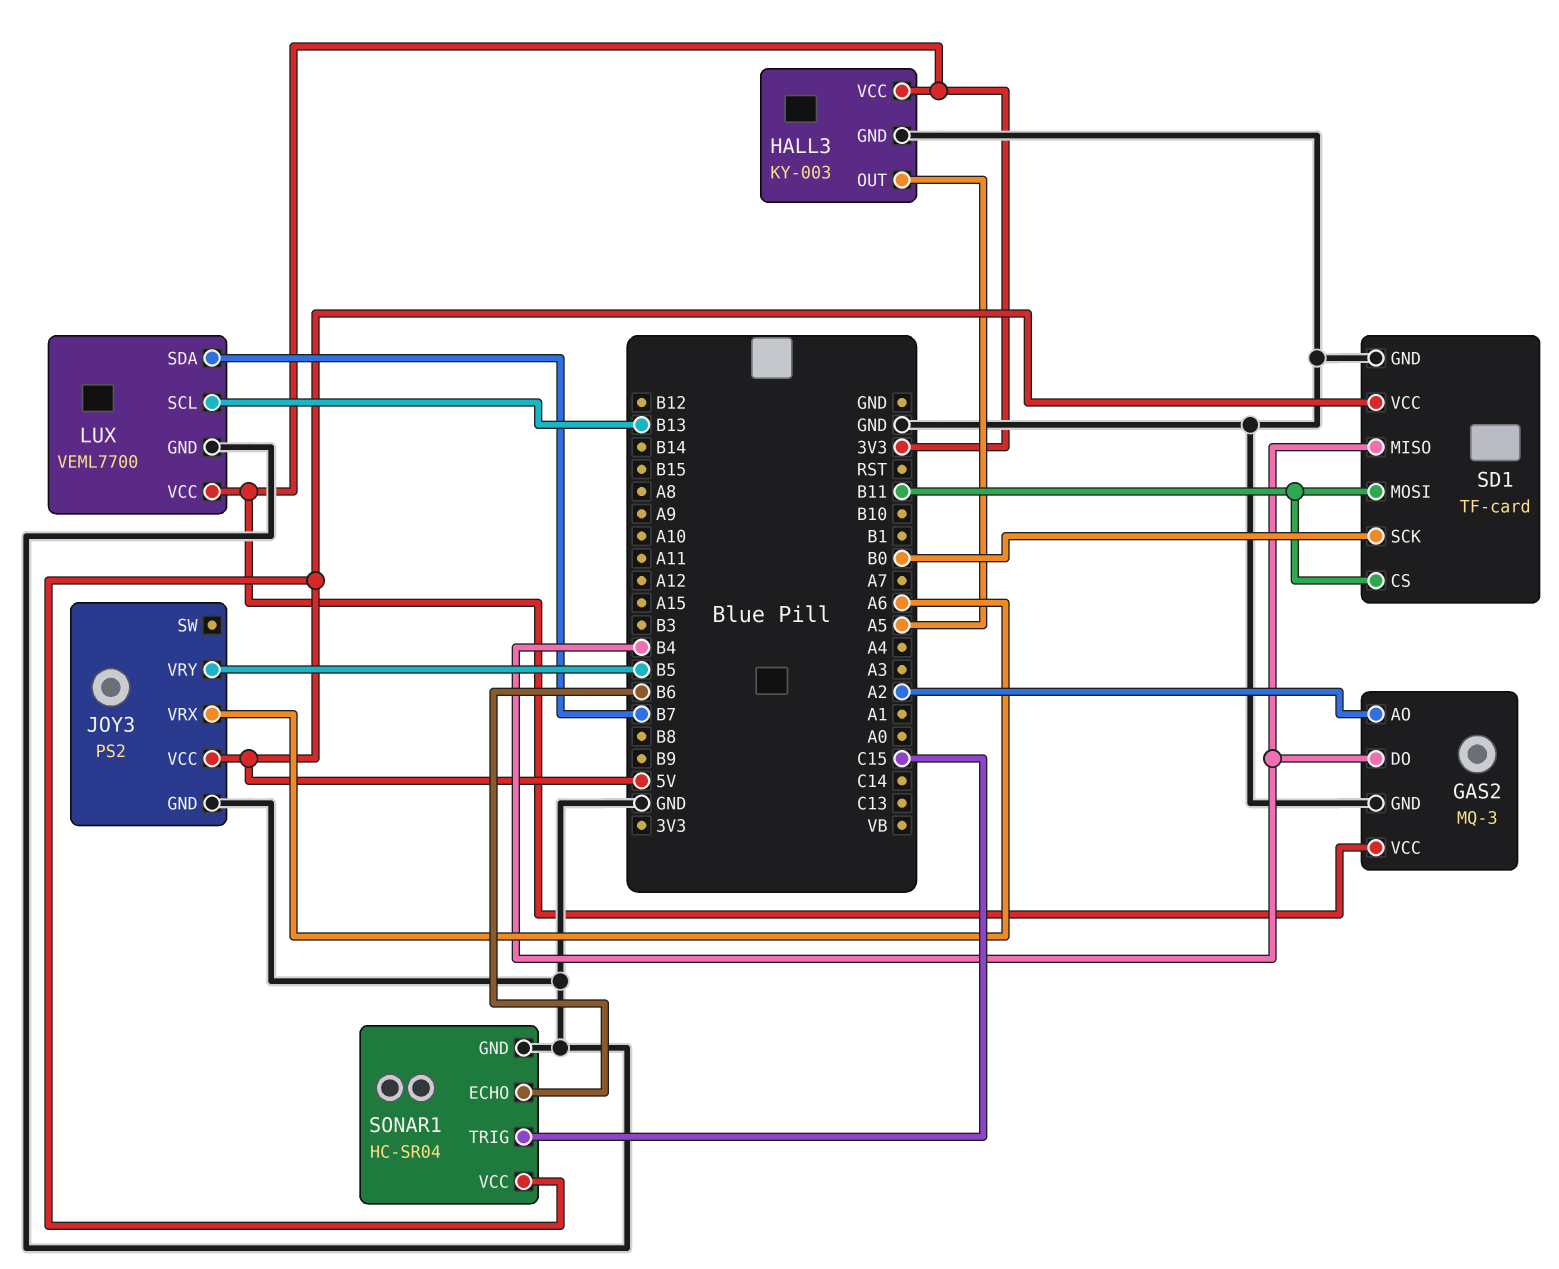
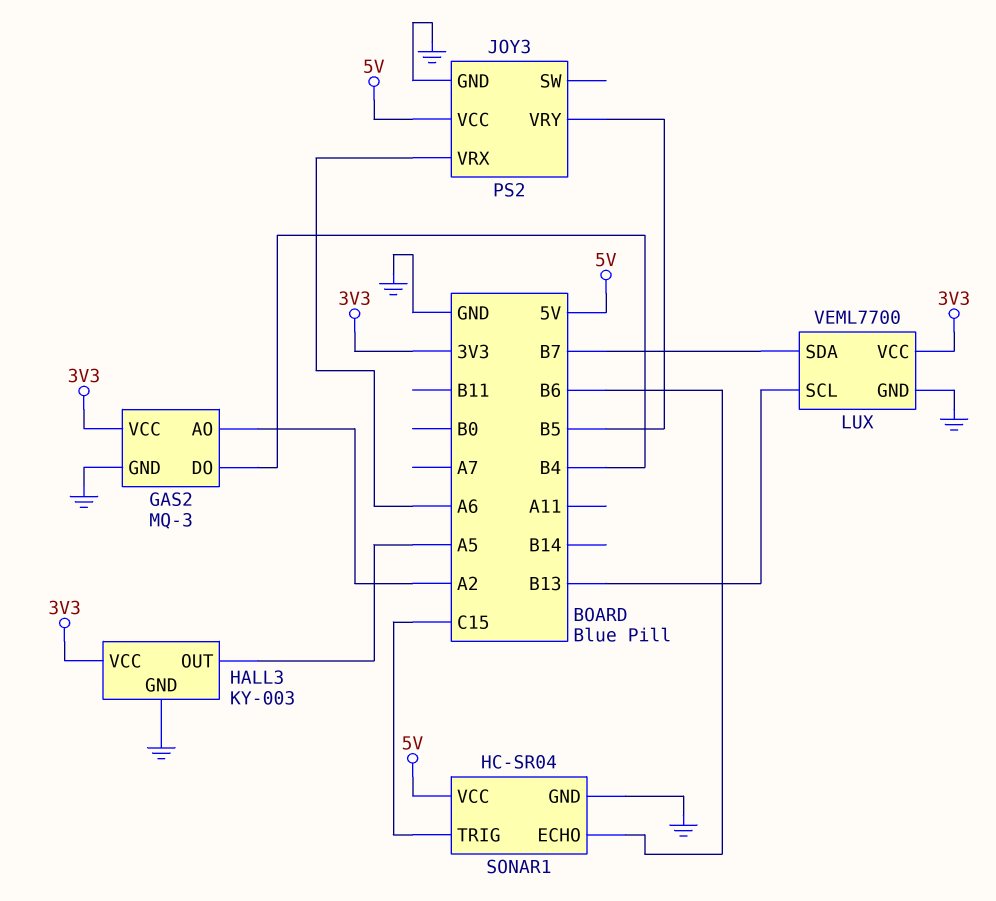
SD1: TF-card -> none
SD1 pin CS: B11 -> none
SD1 pin GND: GND -> none
SD1 pin MISO: B4 -> none
SD1 pin MOSI: B11 -> none
SD1 pin SCK: B0 -> none
SD1 pin VCC: 5V -> none

